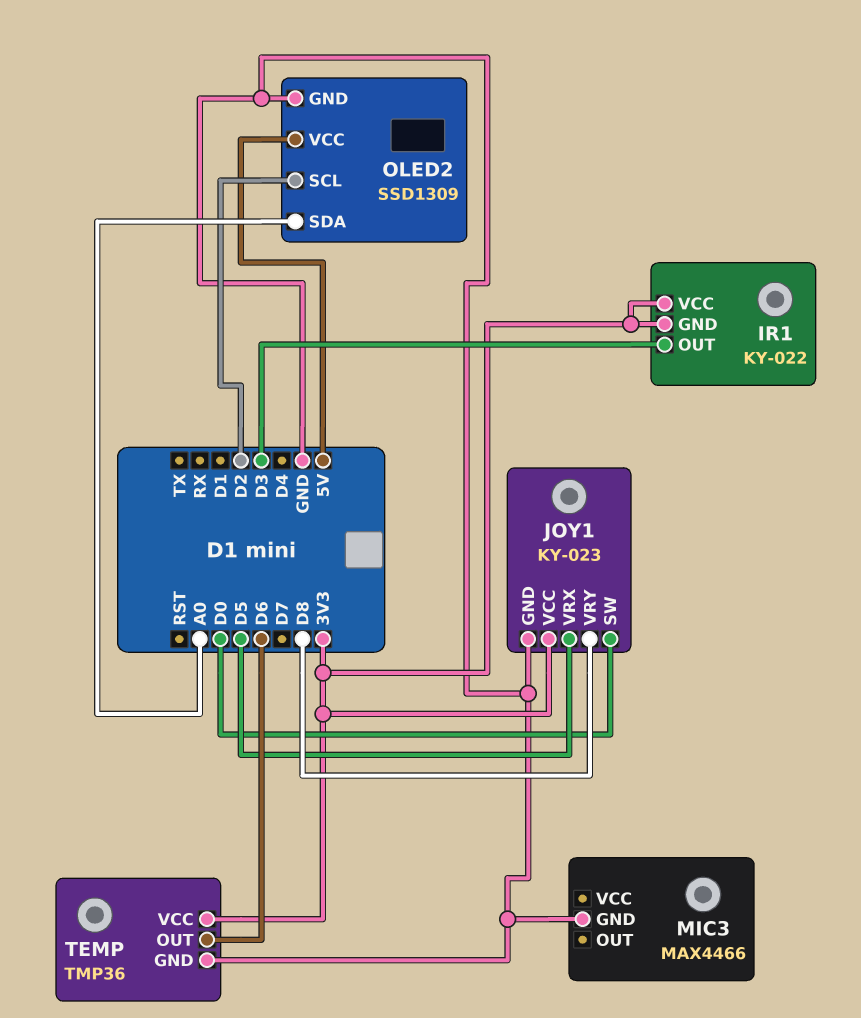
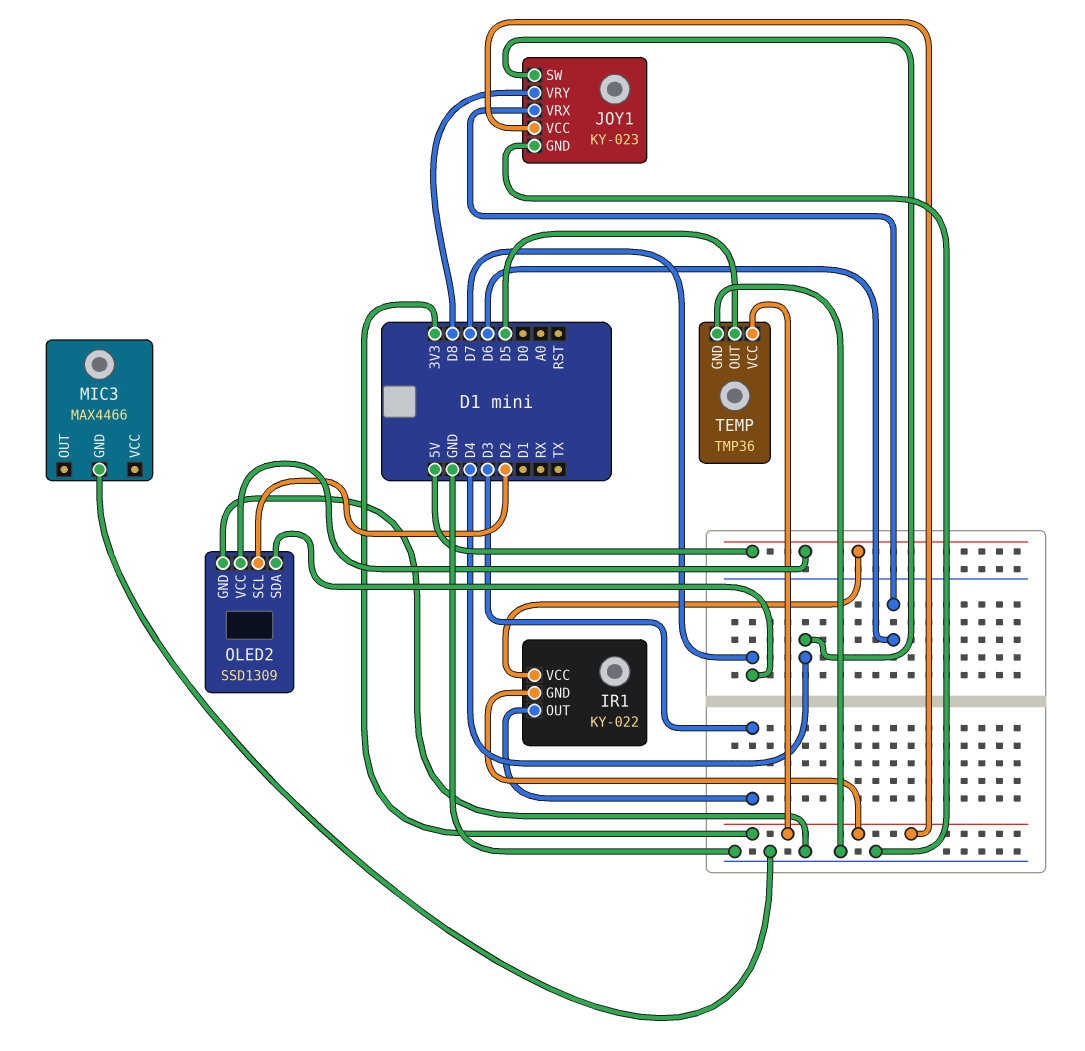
IR1 pin VCC: 3V3 -> 5V
JOY1 pin SW: D0 -> D4
JOY1 pin VRX: D5 -> D6
OLED2 pin SDA: A0 -> D7
TEMP pin OUT: D6 -> D5

